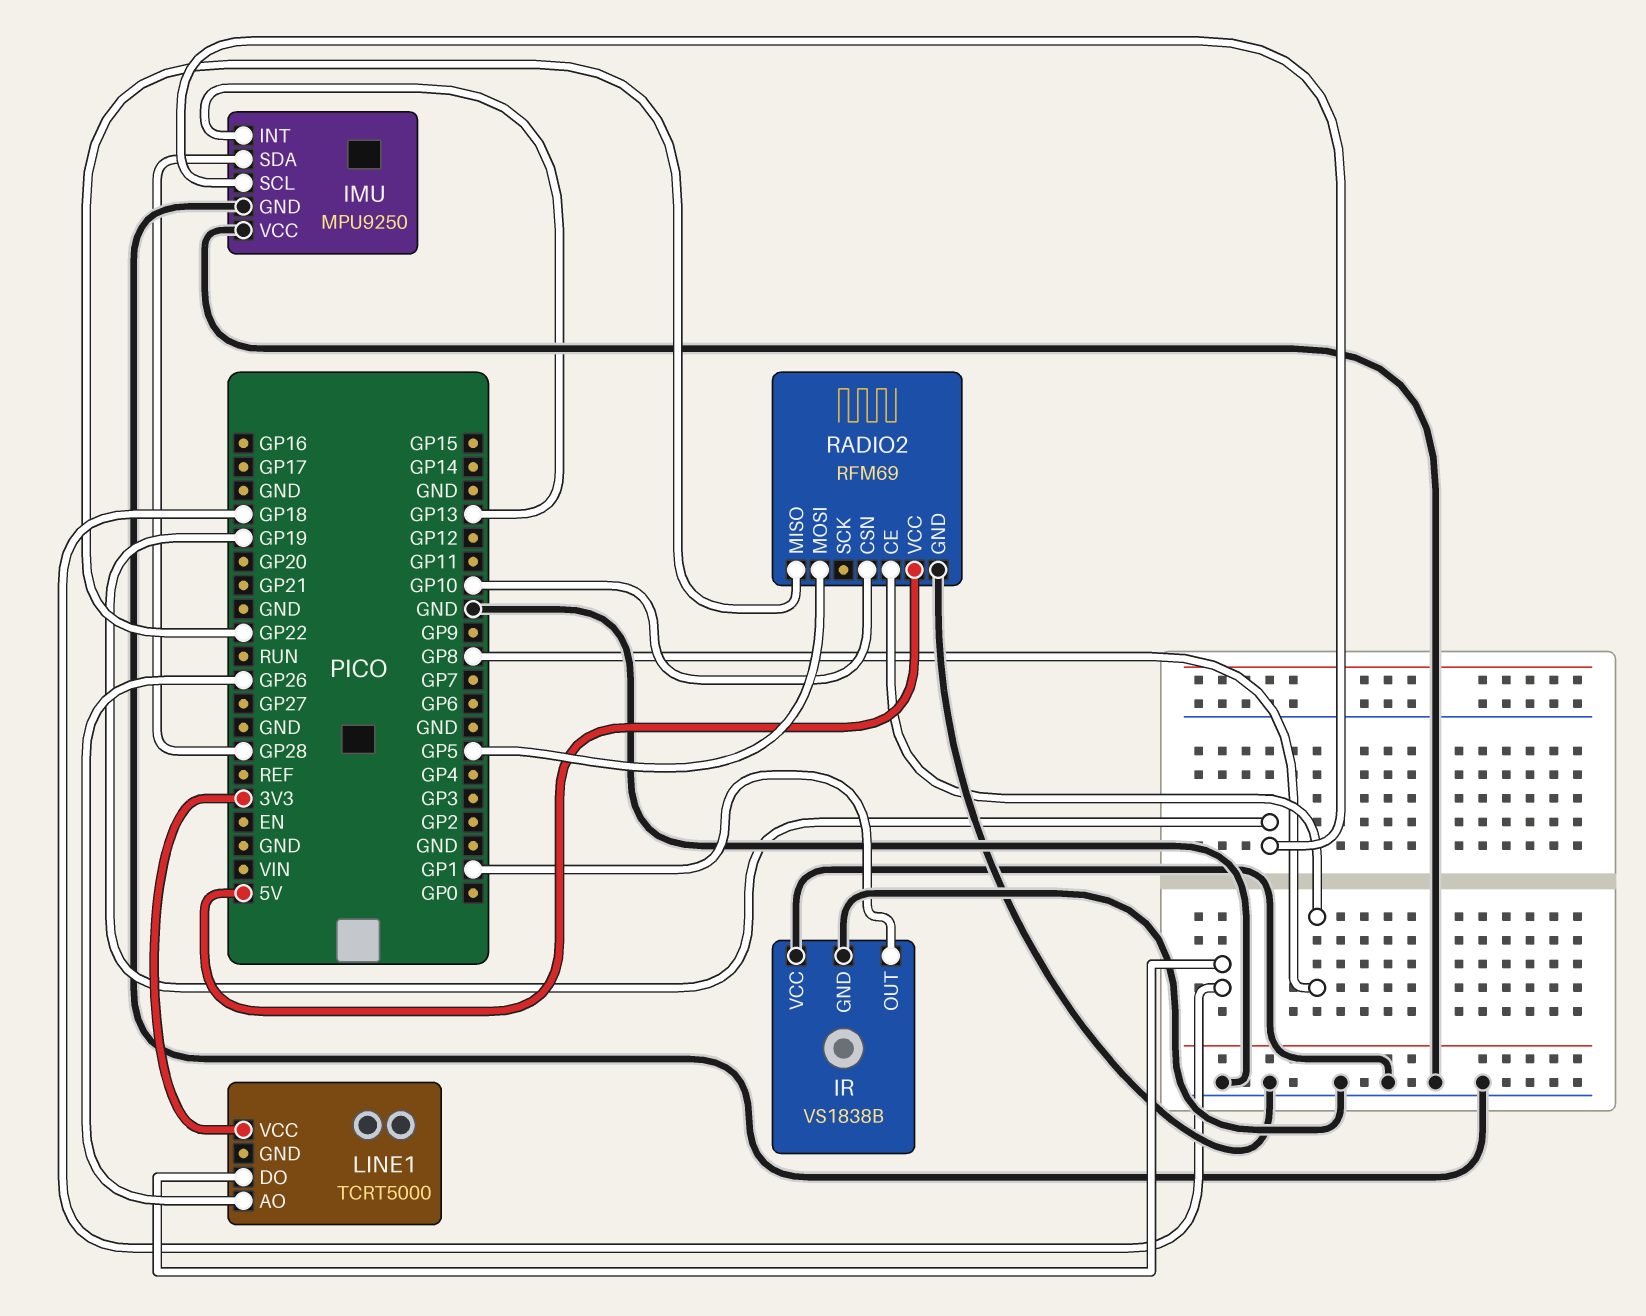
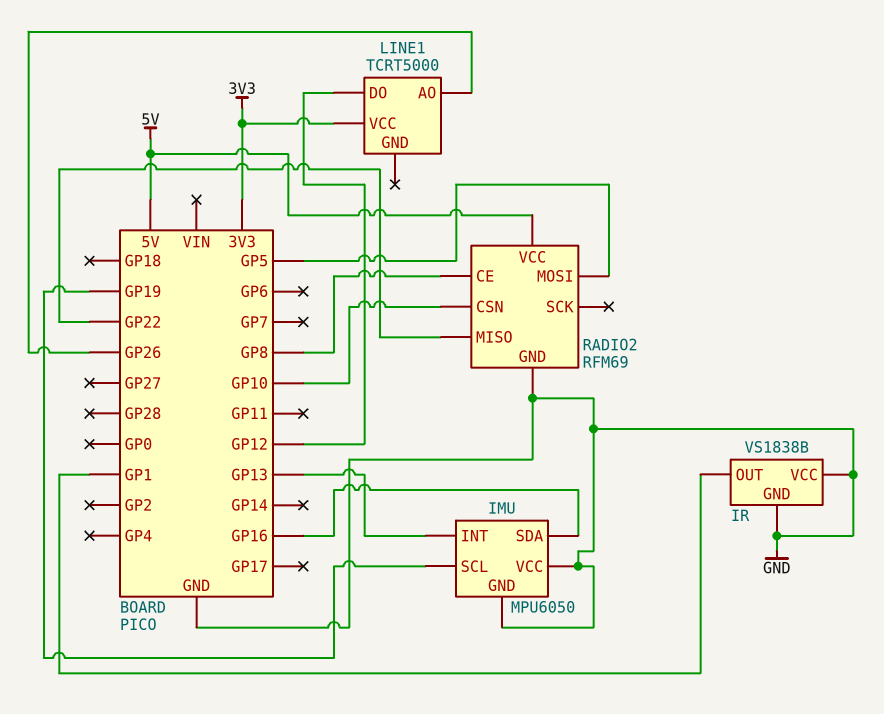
IMU: MPU9250 -> MPU6050
IMU pin SDA: GP28 -> GP16
LINE1 pin DO: GP18 -> GP12

